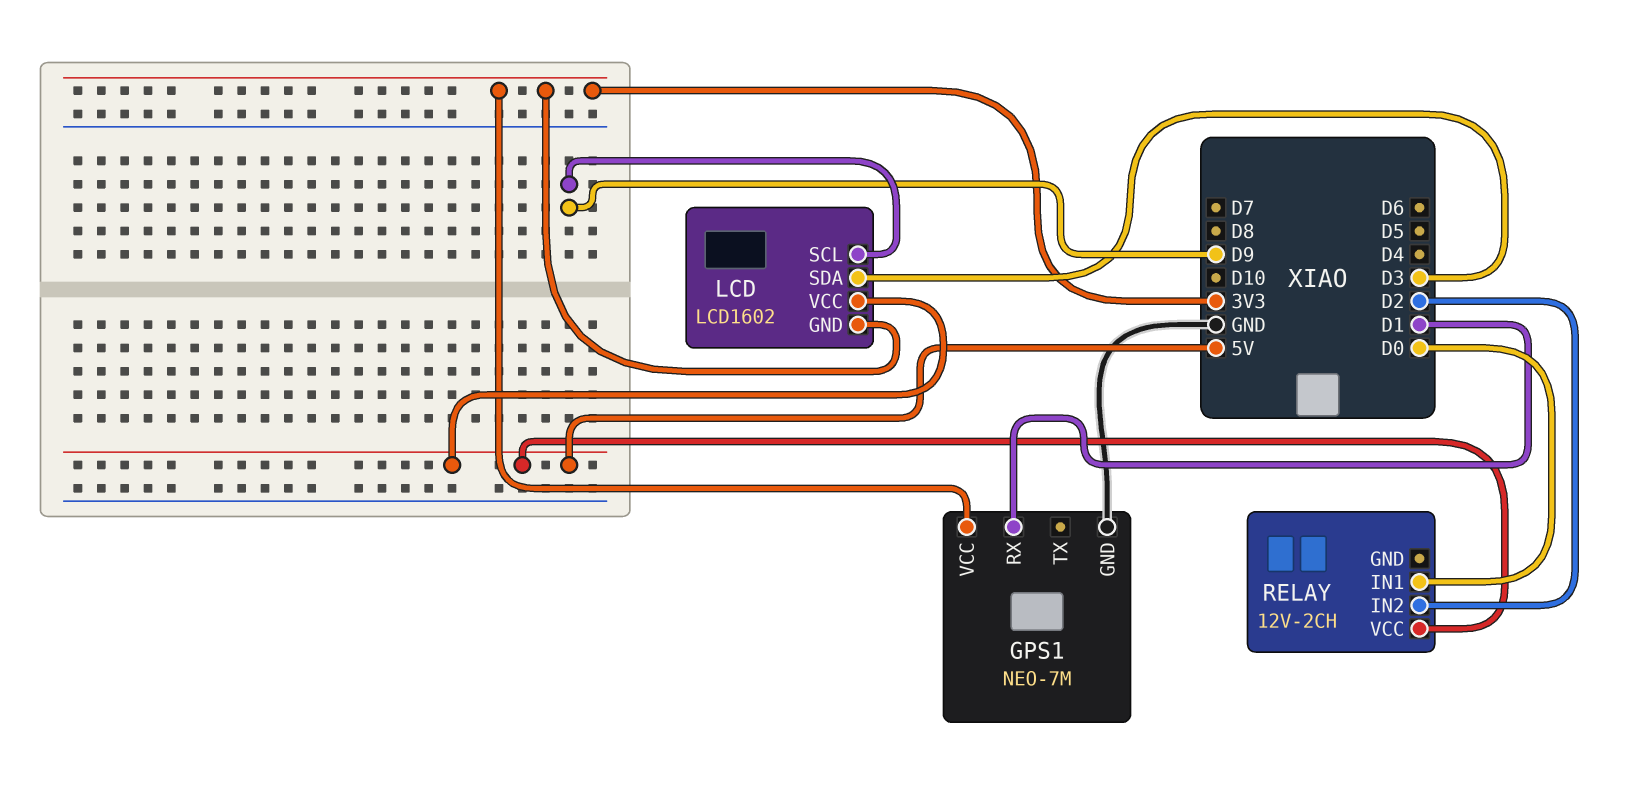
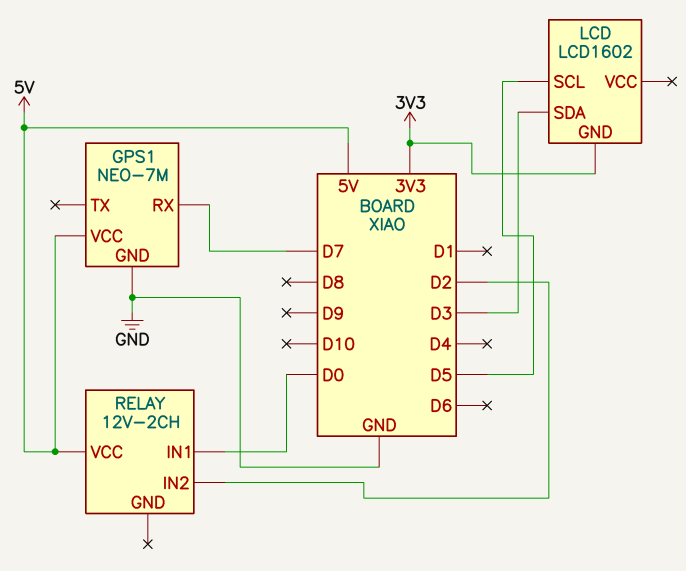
GPS1 pin RX: D1 -> D7
GPS1 pin VCC: 3V3 -> 5V
LCD pin SCL: D9 -> D5
LCD pin VCC: 5V -> none

